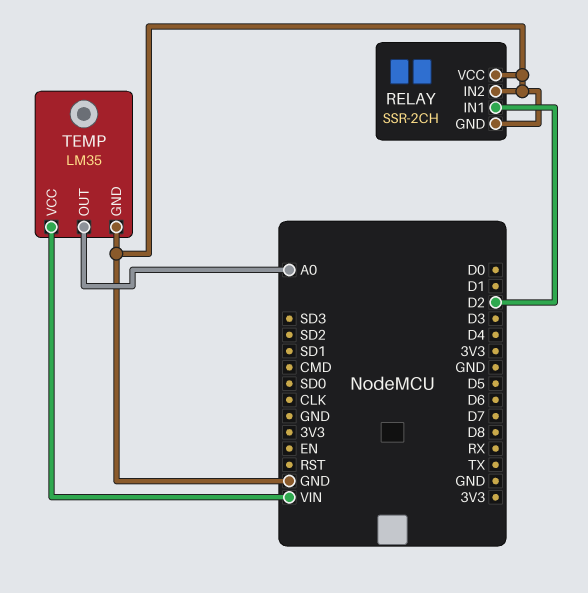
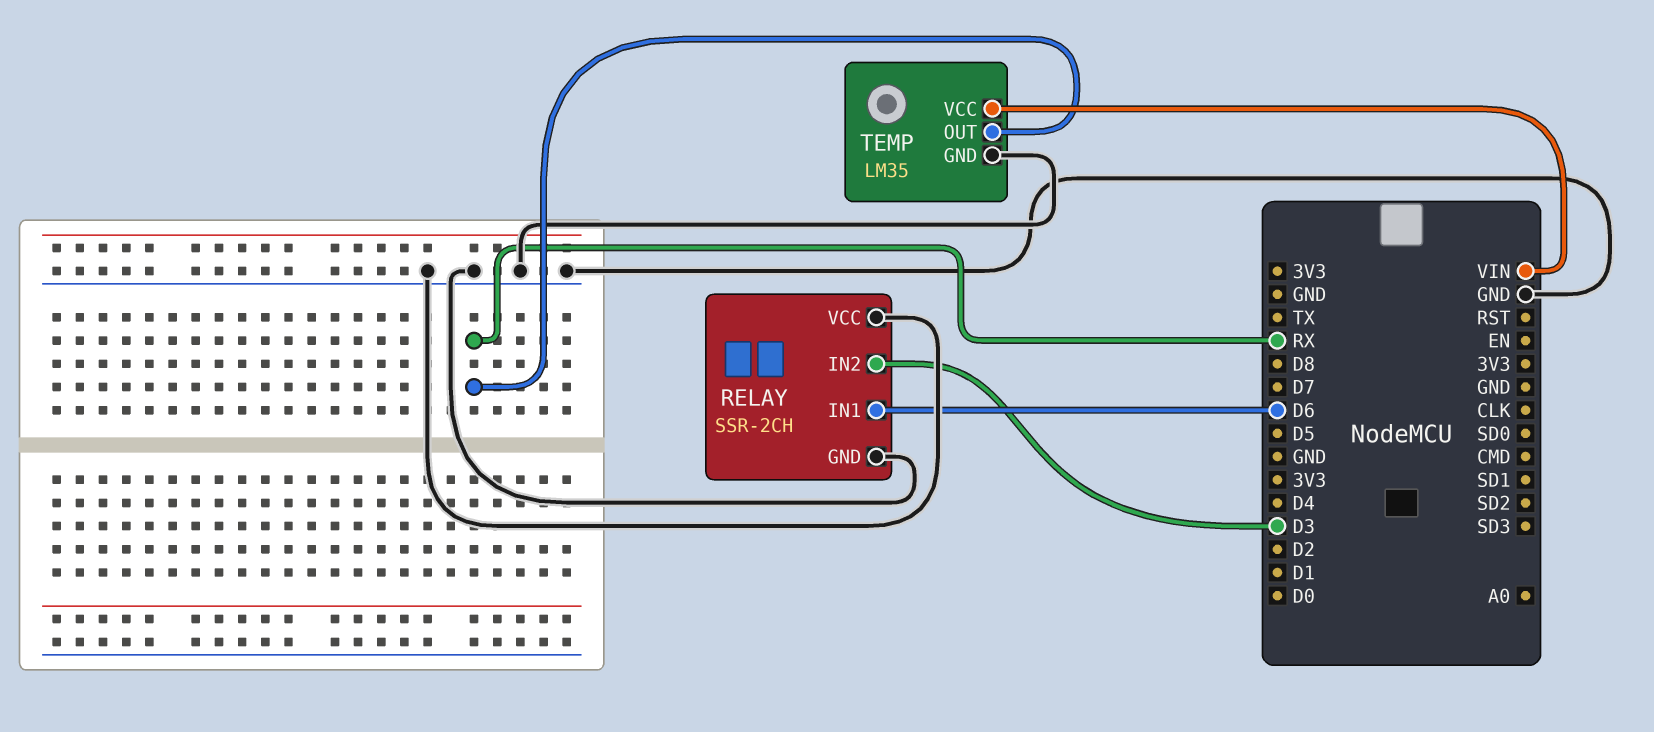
RELAY pin IN1: D2 -> D6
RELAY pin IN2: GND -> D3
TEMP pin OUT: A0 -> RX

